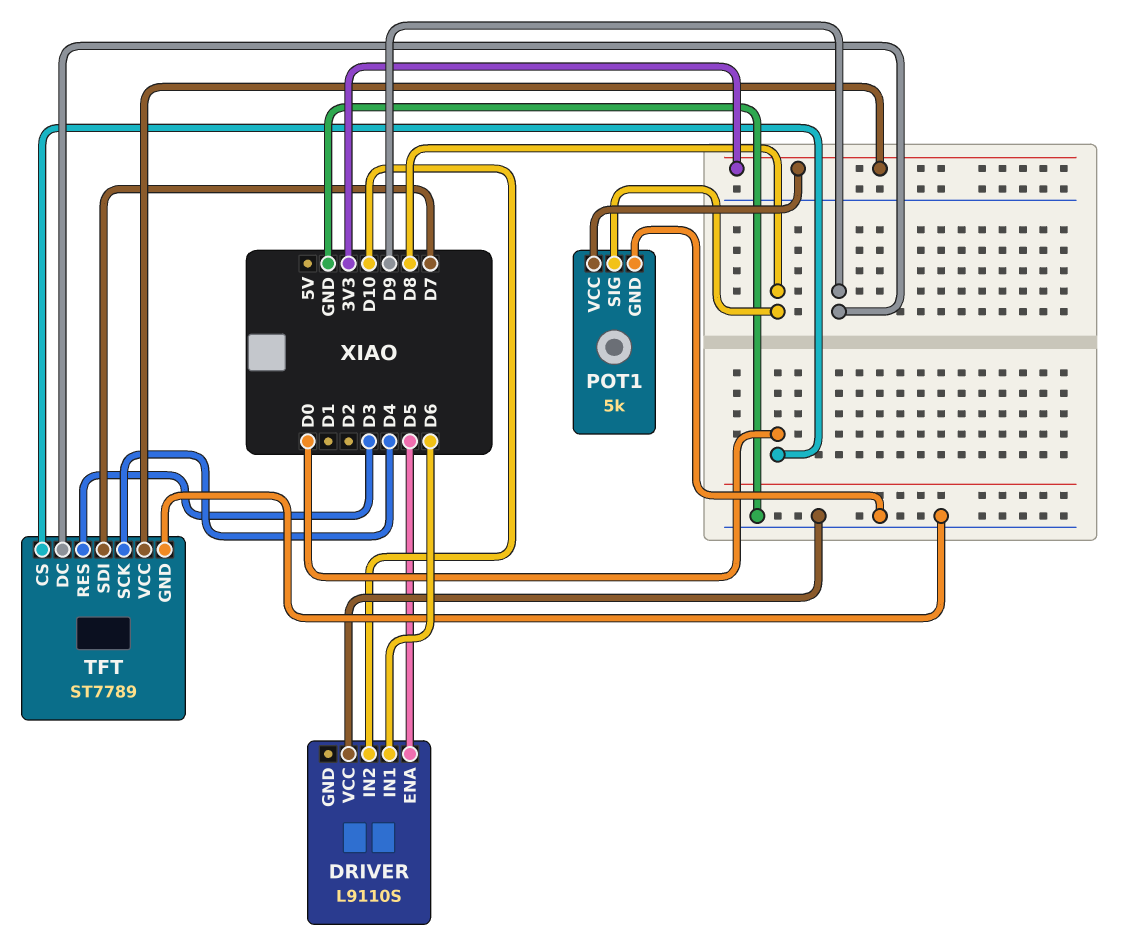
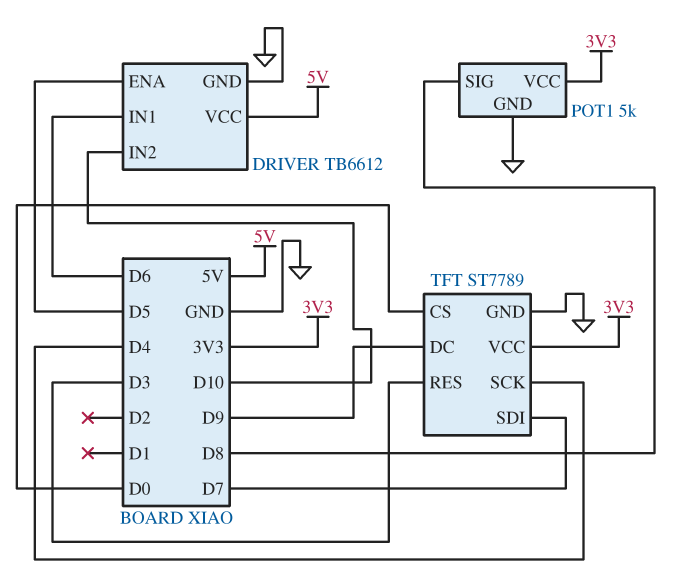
DRIVER: L9110S -> TB6612
DRIVER pin GND: none -> GND
DRIVER pin VCC: GND -> 5V

